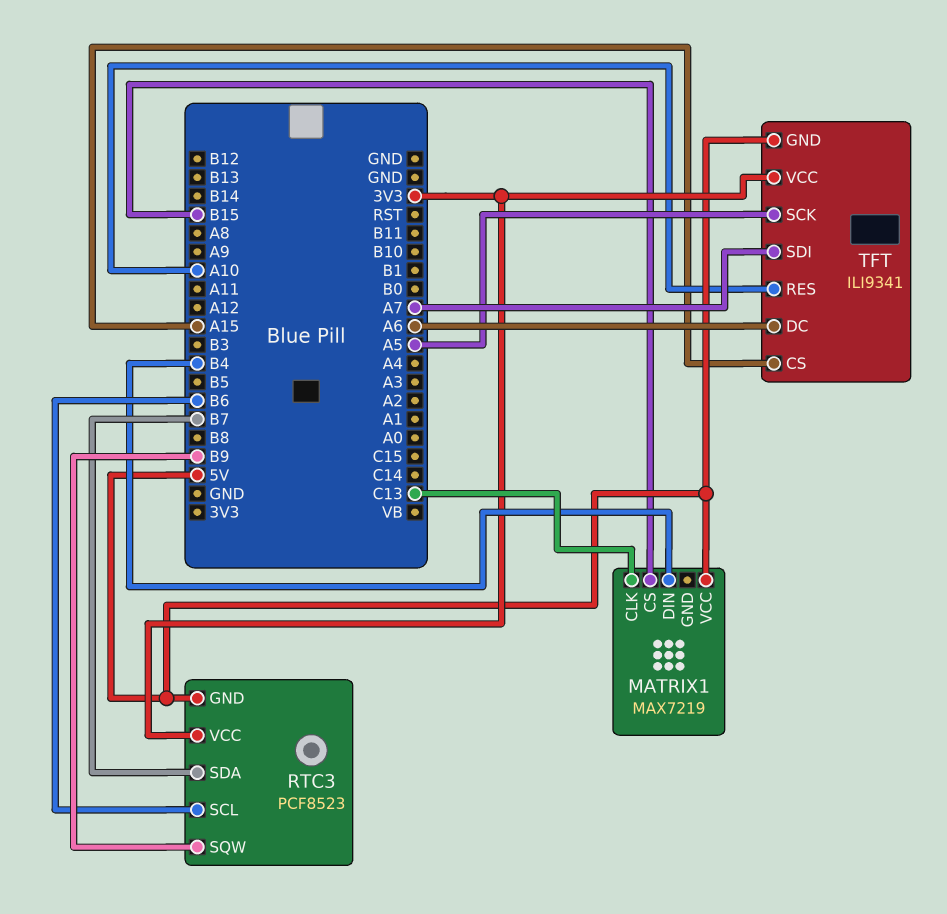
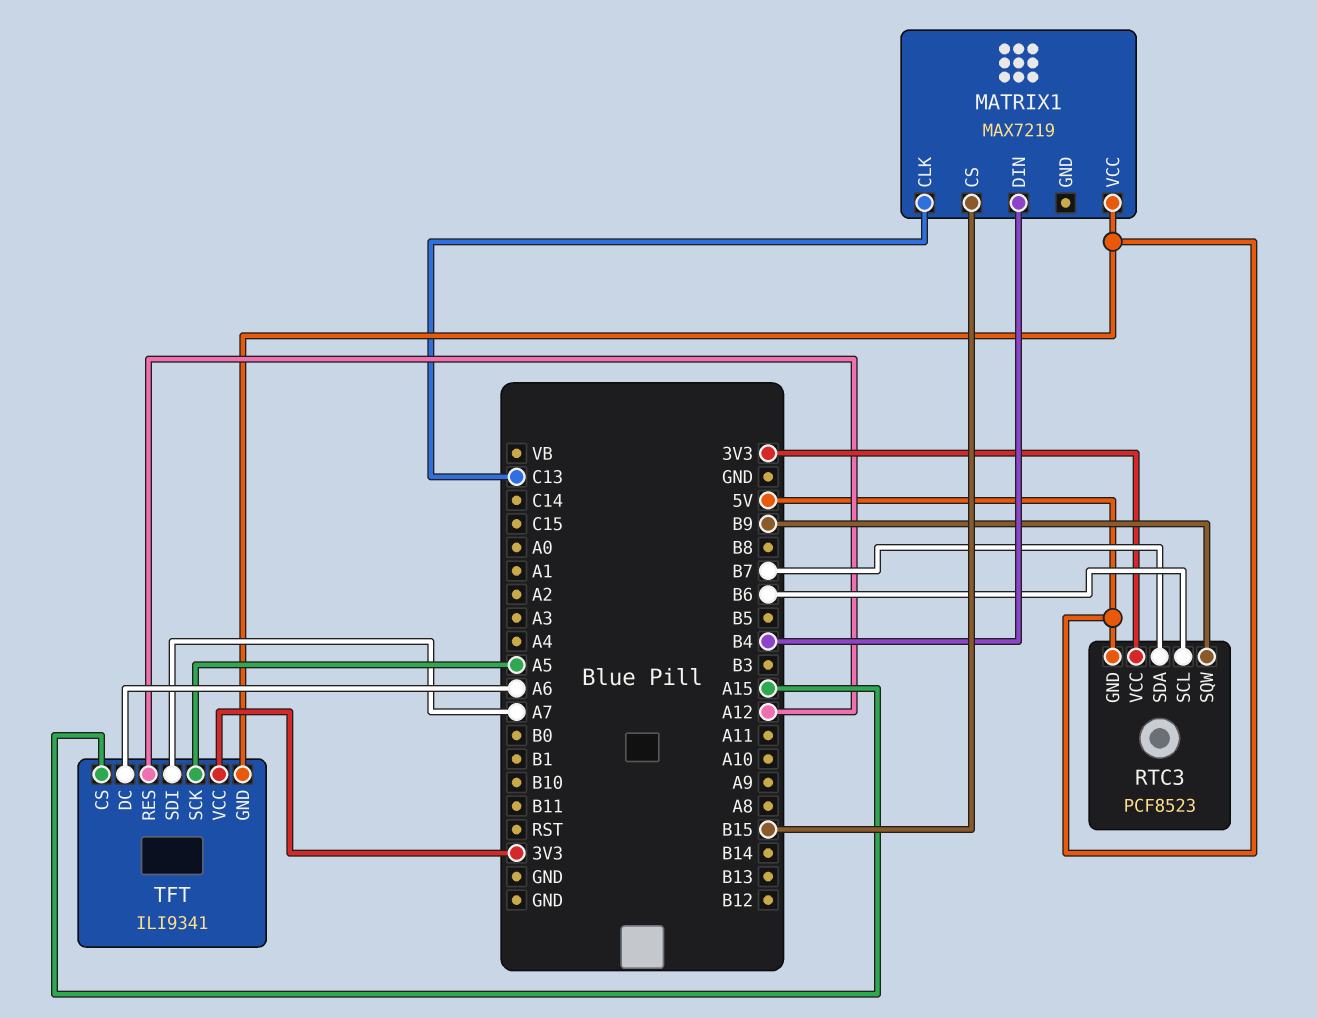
TFT pin RES: A10 -> A12

